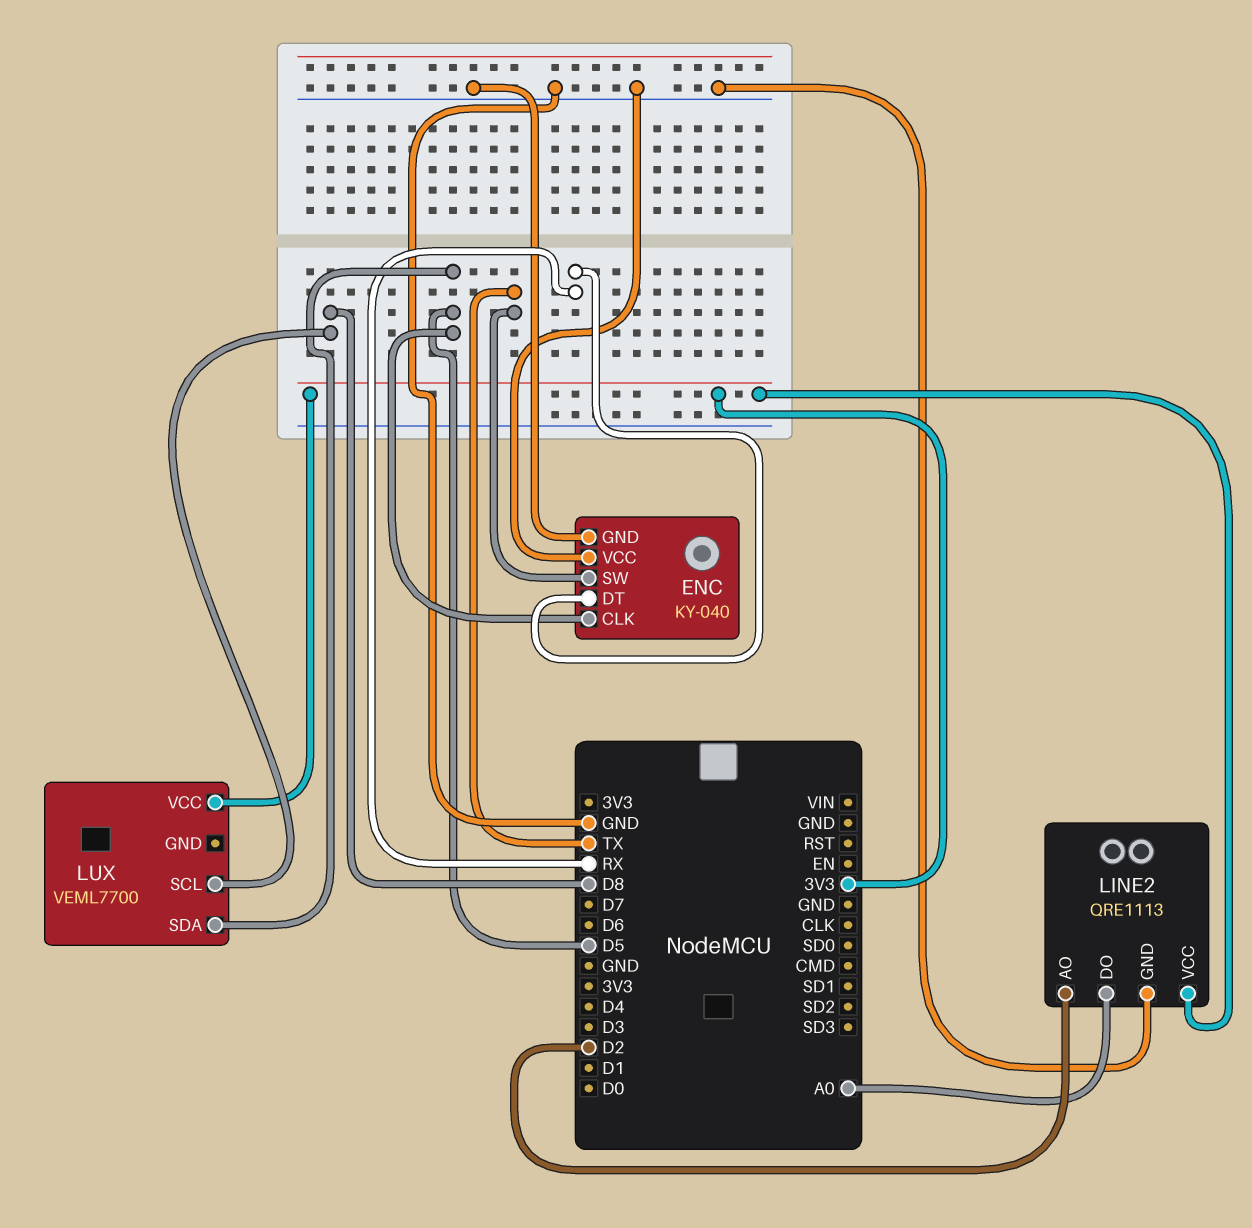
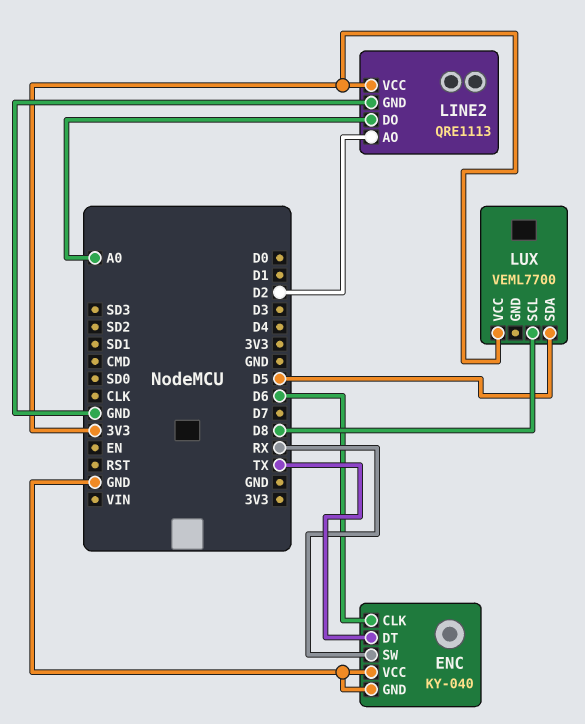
ENC pin CLK: D5 -> D6
ENC pin DT: RX -> TX
ENC pin SW: TX -> RX

